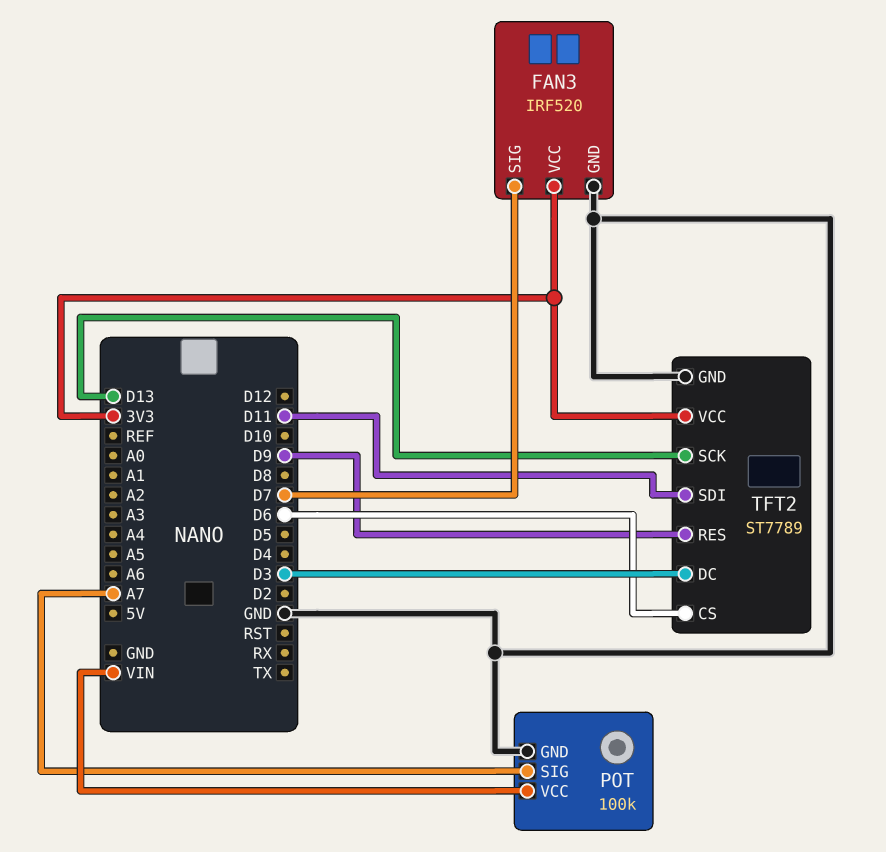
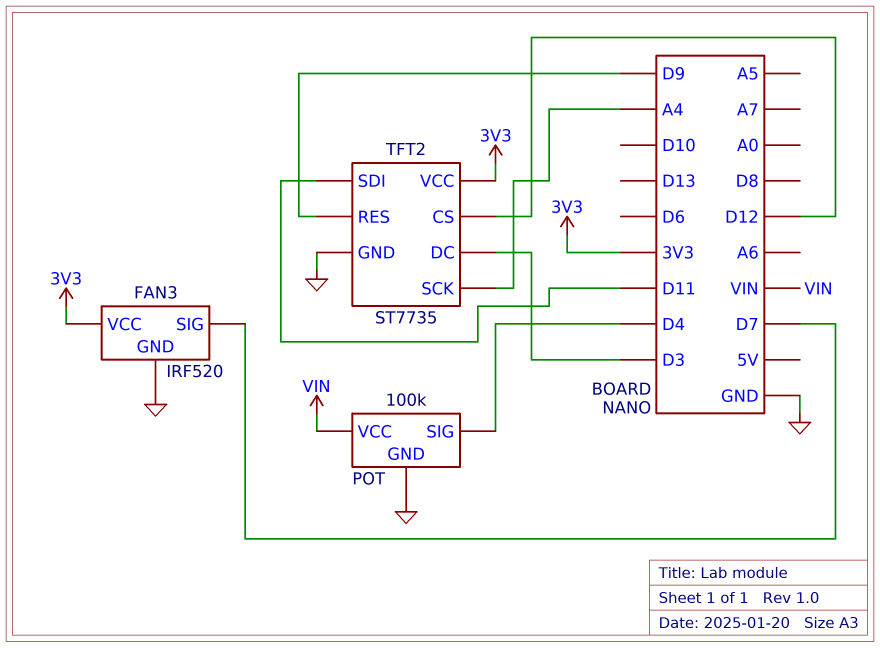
POT pin SIG: A7 -> D4
TFT2: ST7789 -> ST7735
TFT2 pin CS: D6 -> D12
TFT2 pin SCK: D13 -> A4

